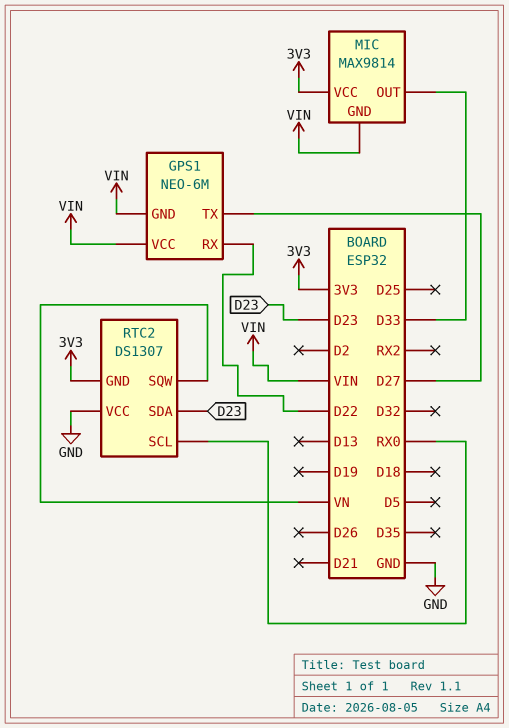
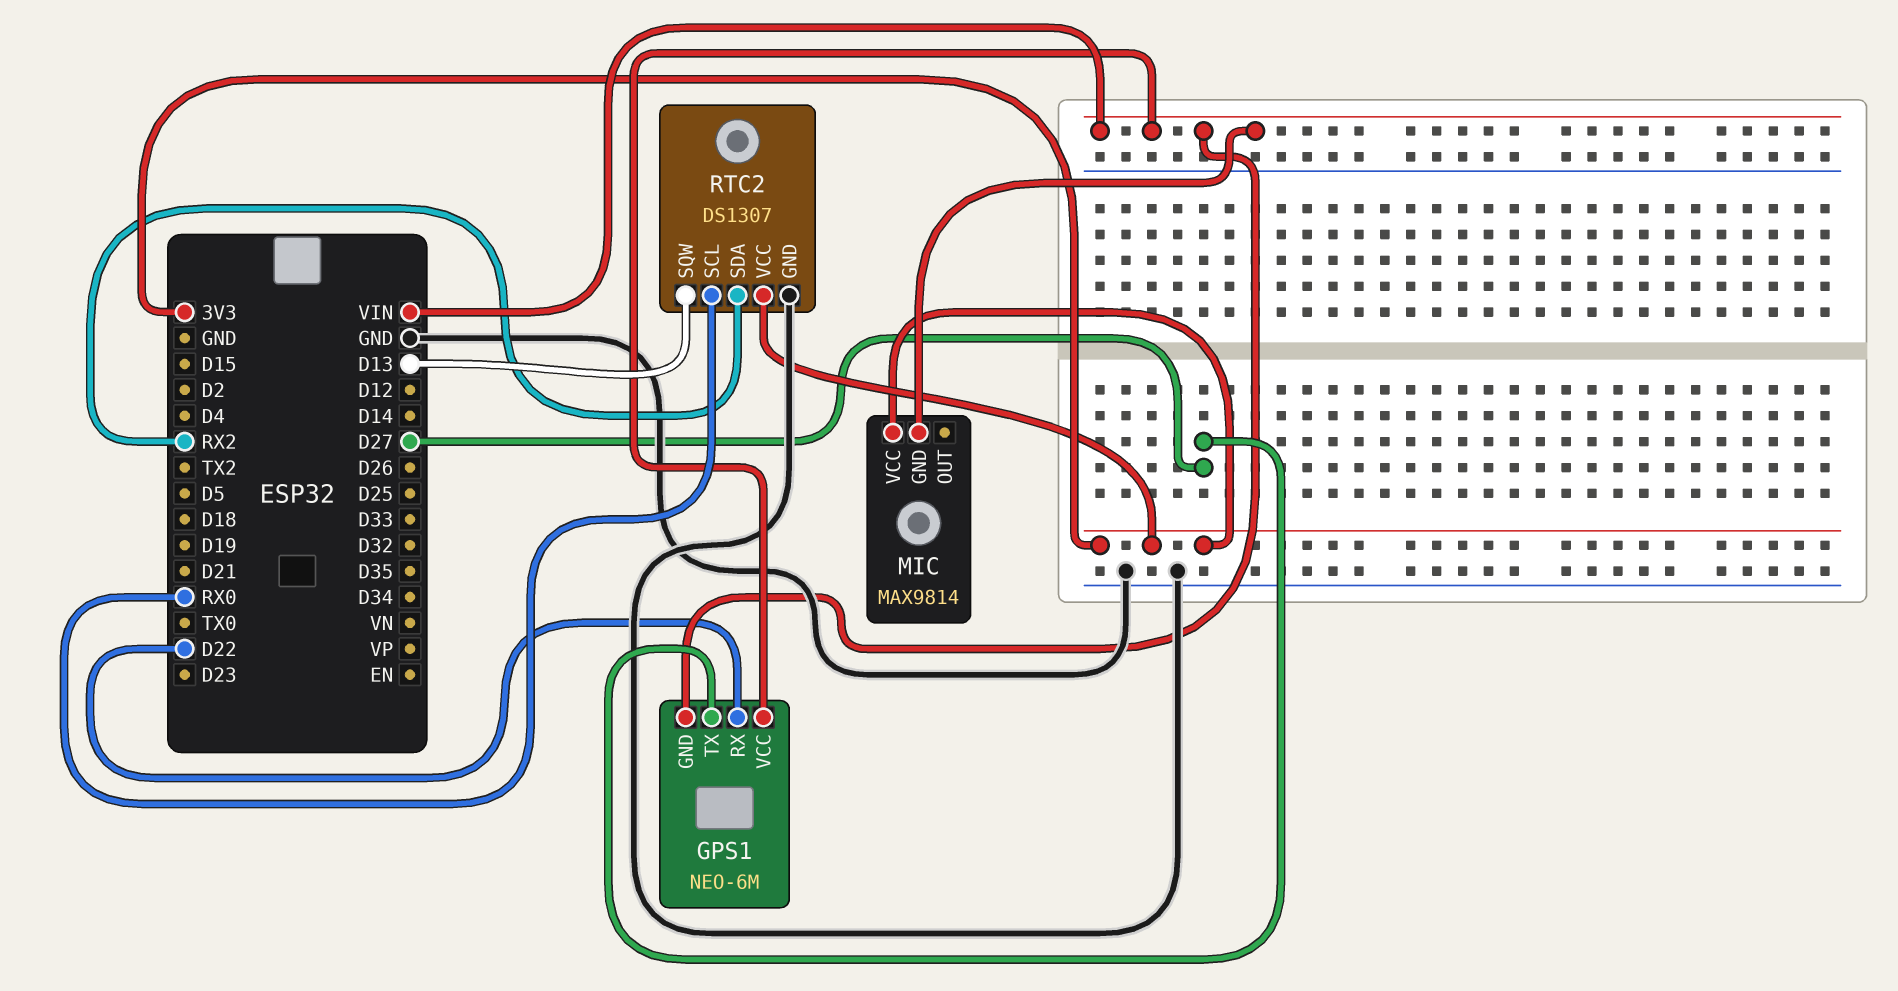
MIC pin OUT: D33 -> none
RTC2 pin GND: 3V3 -> GND
RTC2 pin SDA: D23 -> RX2
RTC2 pin SQW: VN -> D13
RTC2 pin VCC: GND -> 3V3

